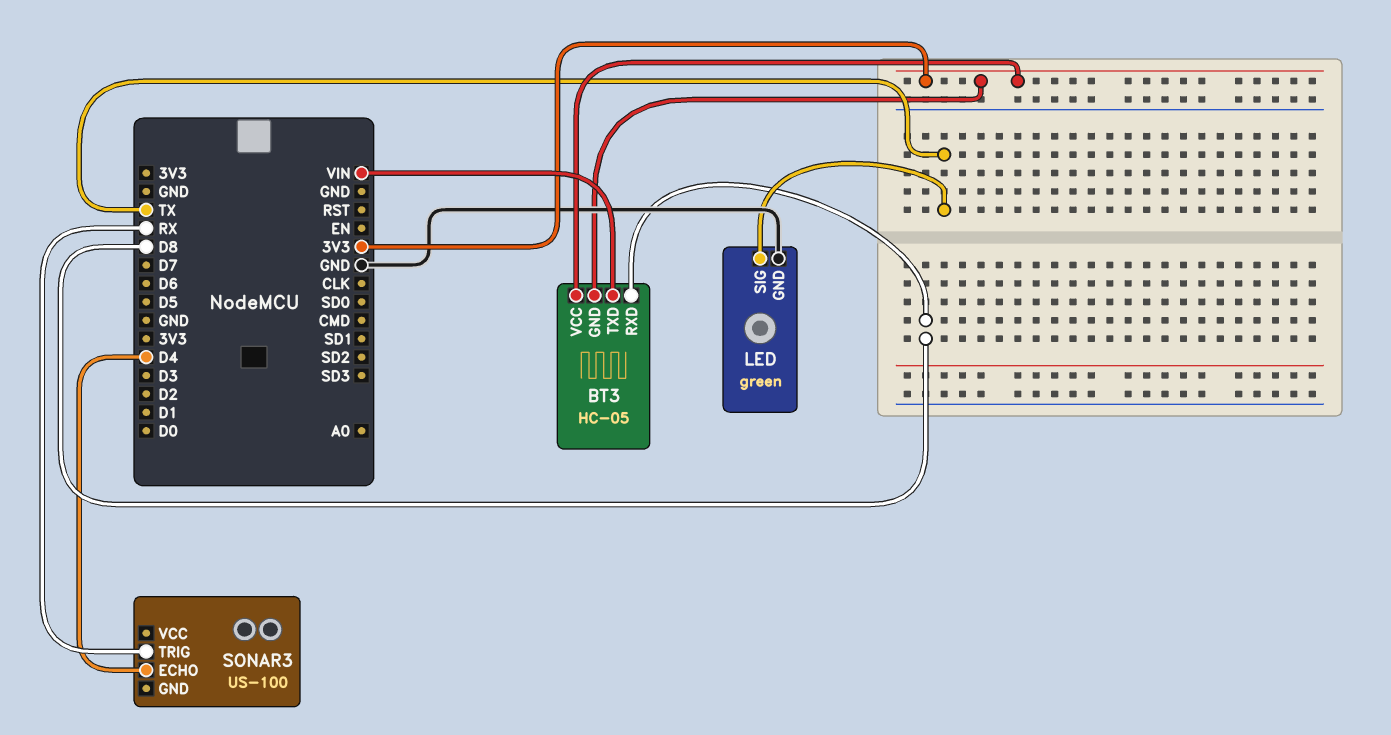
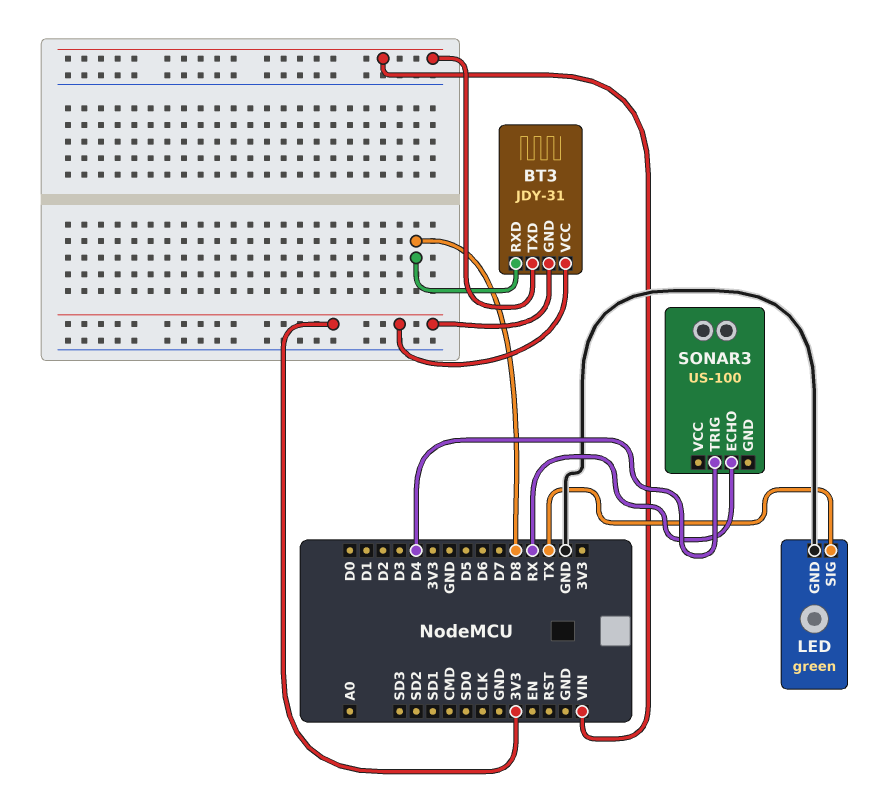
BT3: HC-05 -> JDY-31
SONAR3 pin ECHO: D4 -> RX
SONAR3 pin TRIG: RX -> D4

